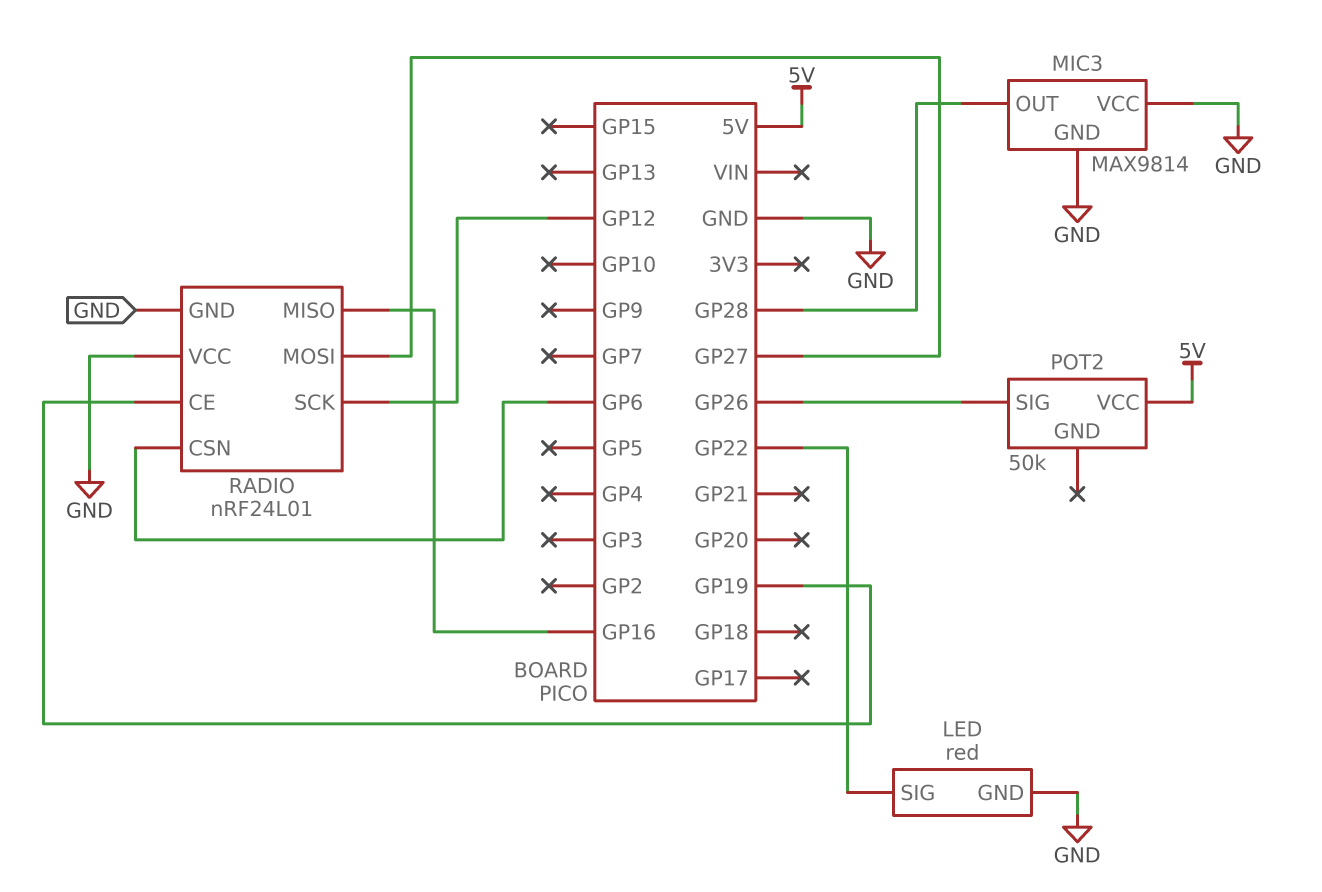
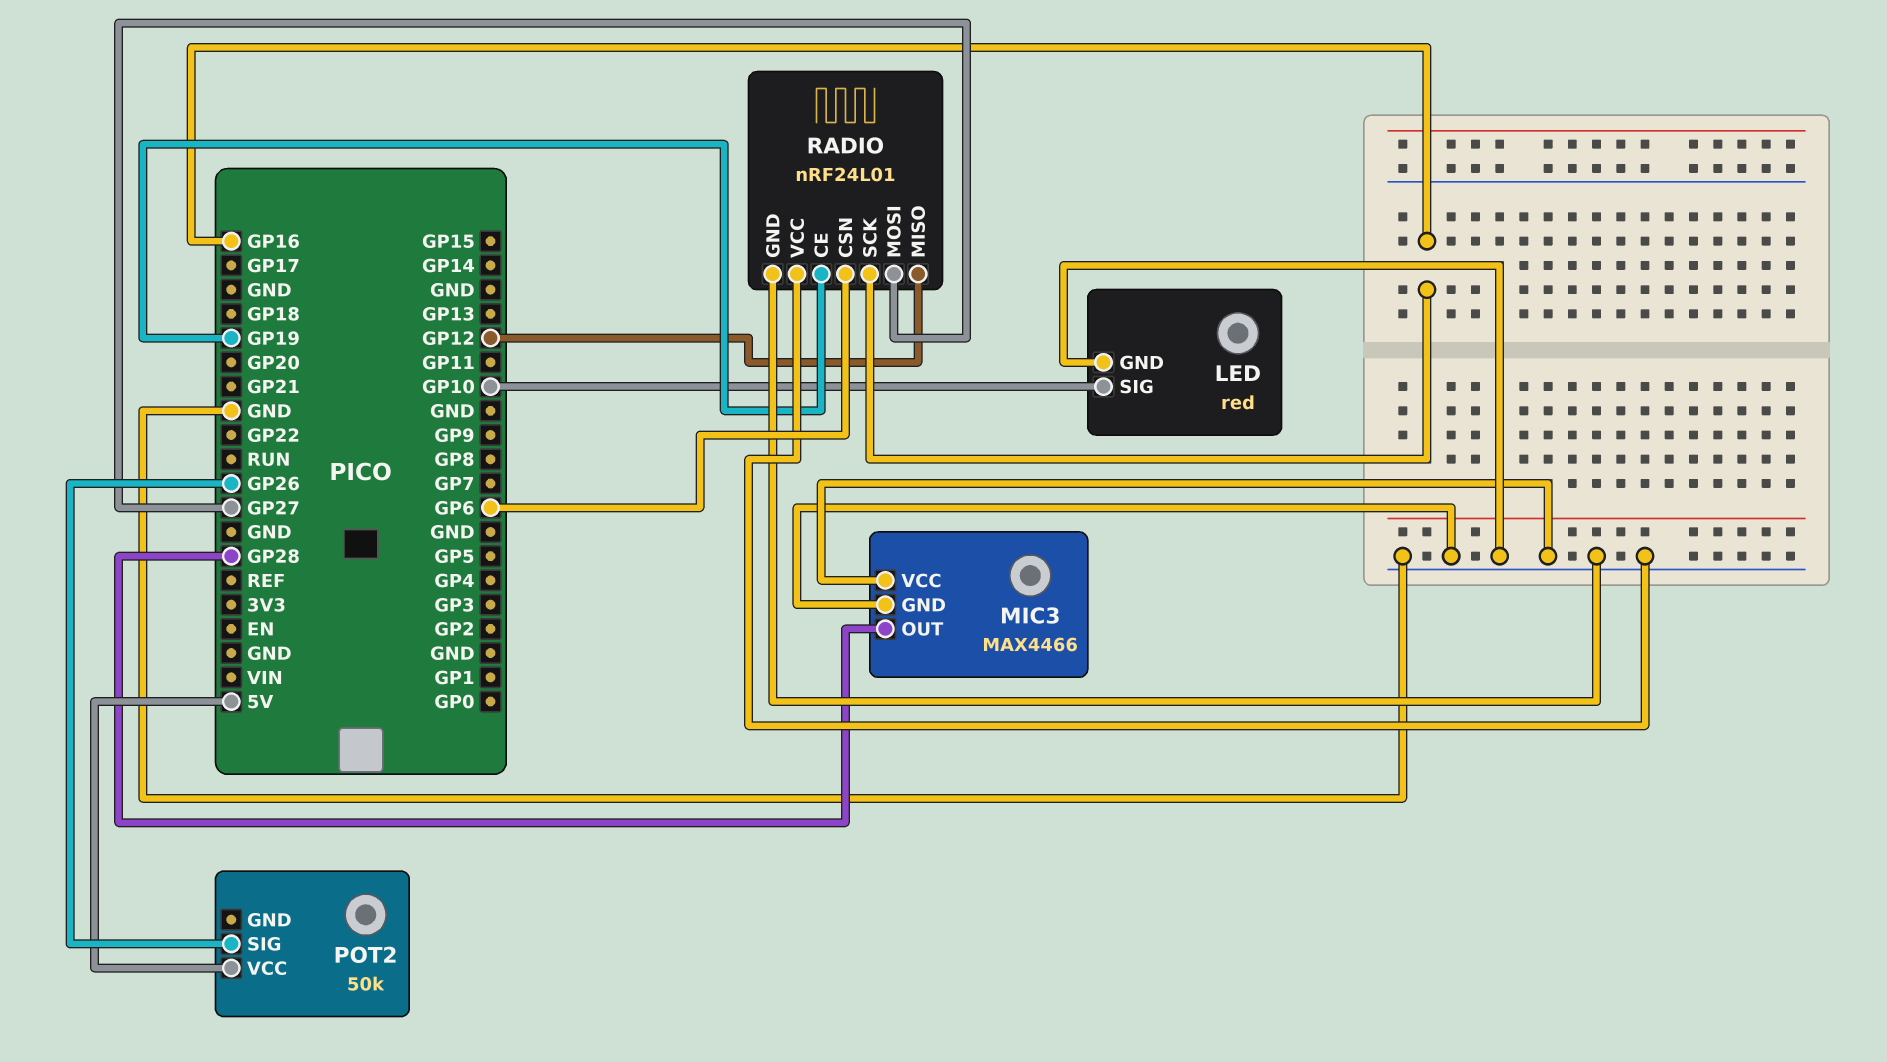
LED pin SIG: GP22 -> GP10
MIC3: MAX9814 -> MAX4466
RADIO pin MISO: GP16 -> GP12
RADIO pin SCK: GP12 -> GP16

